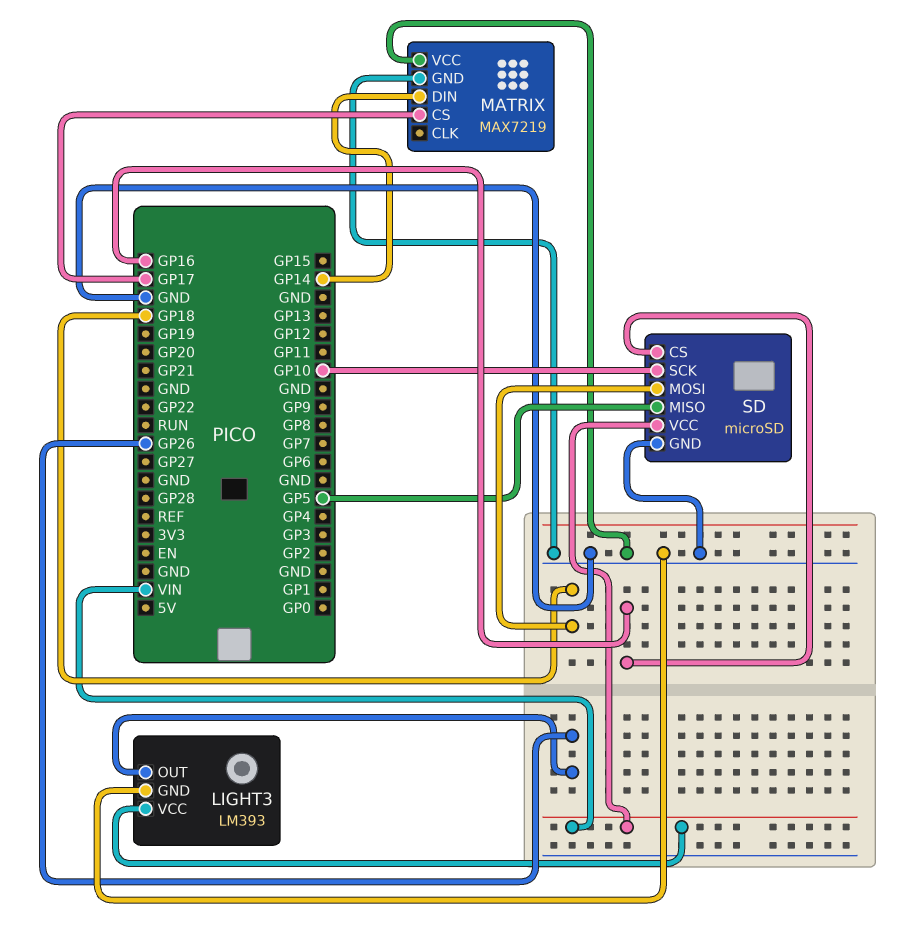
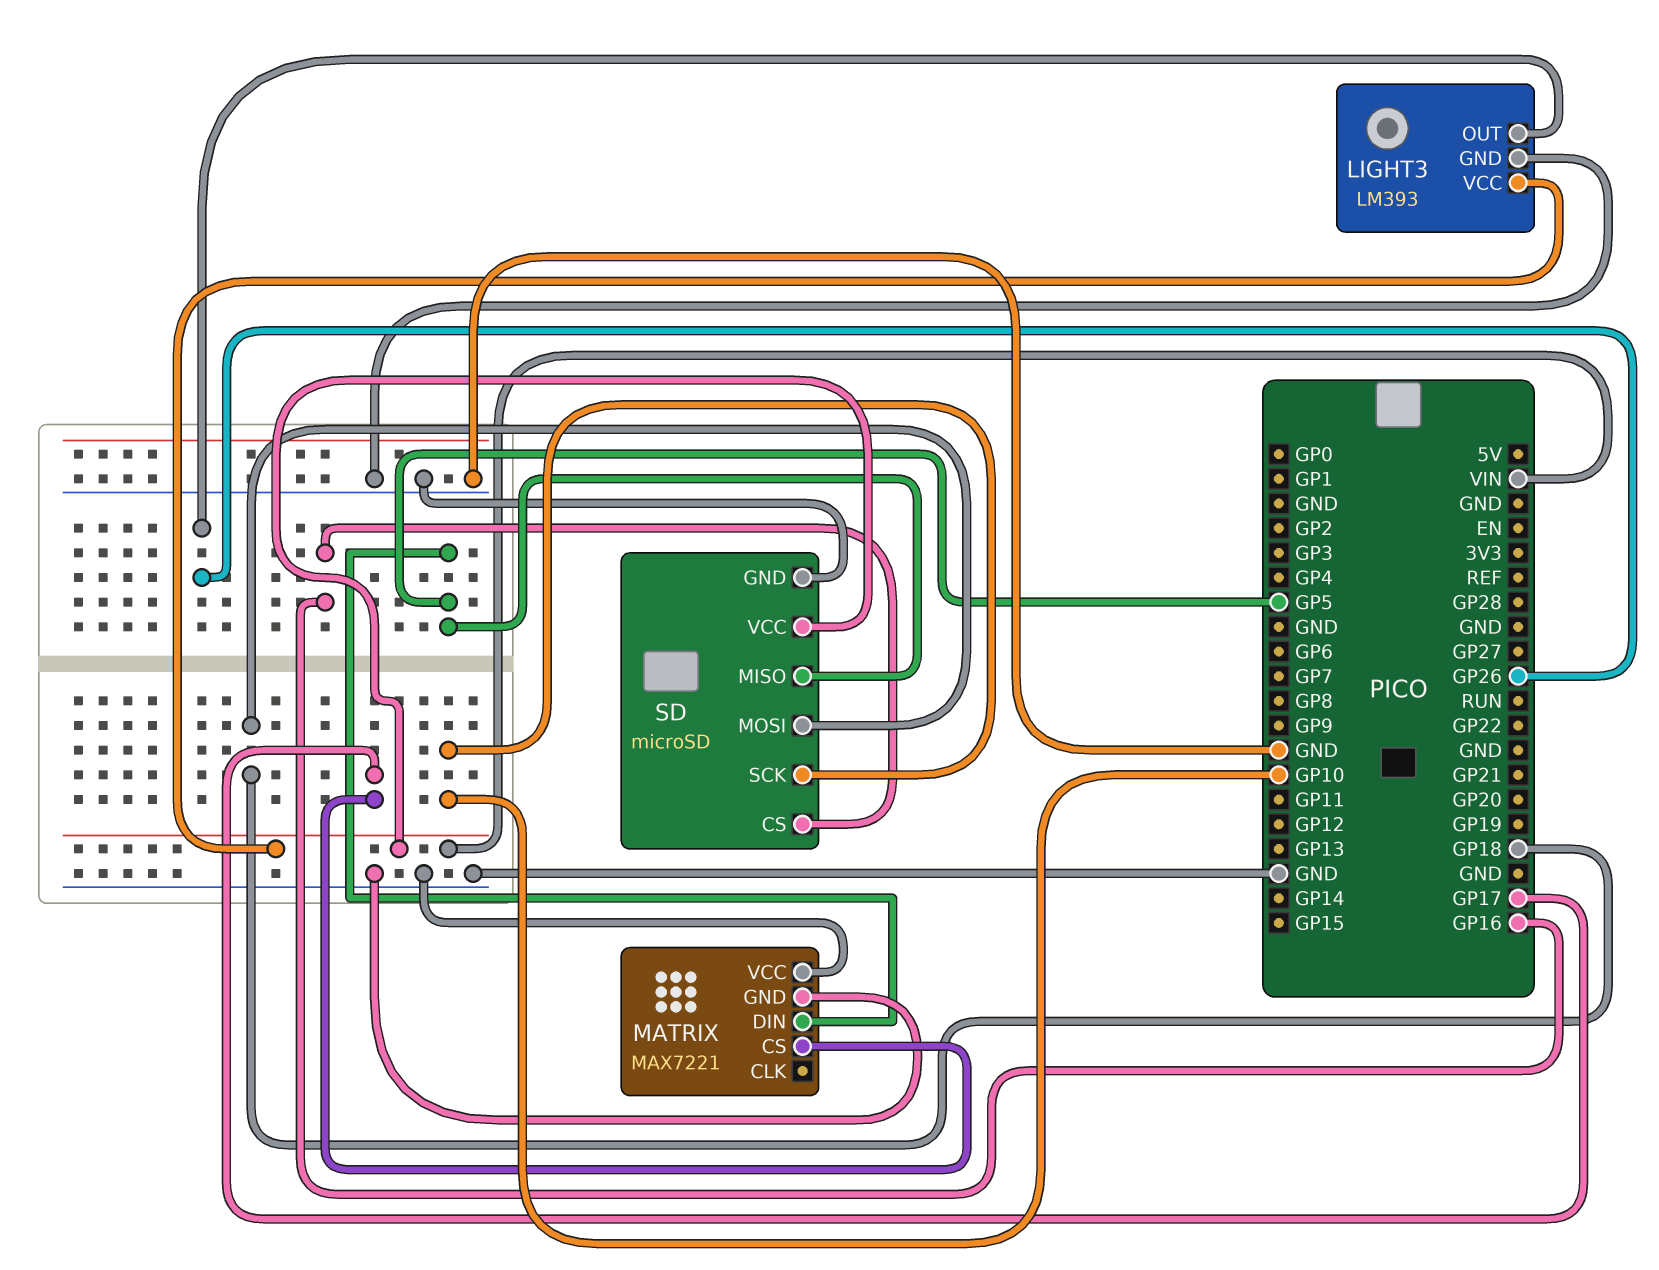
MATRIX: MAX7219 -> MAX7221
MATRIX pin DIN: GP14 -> GP5

